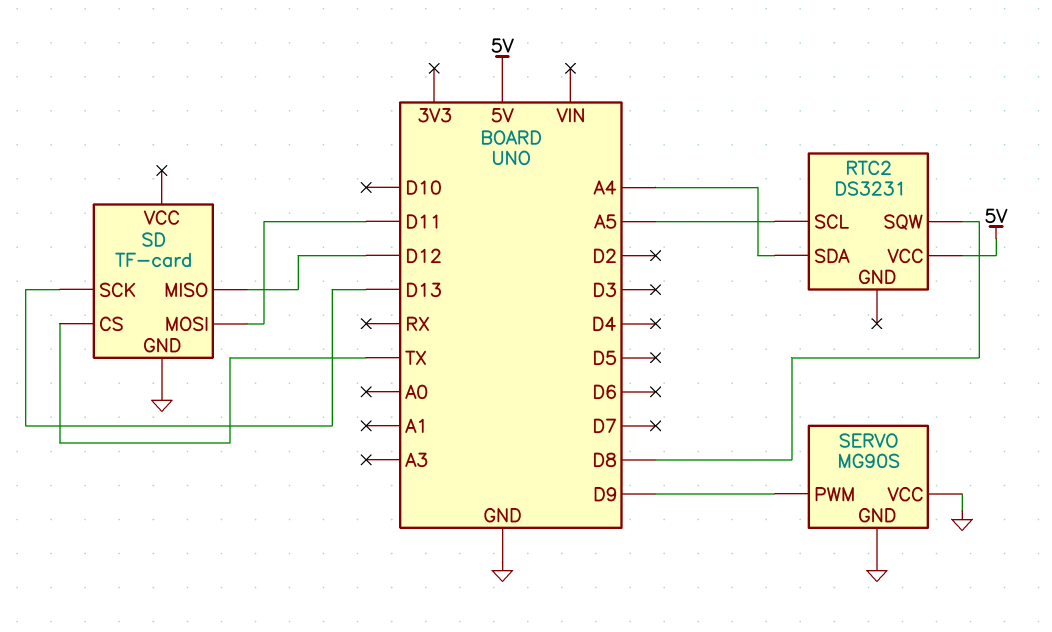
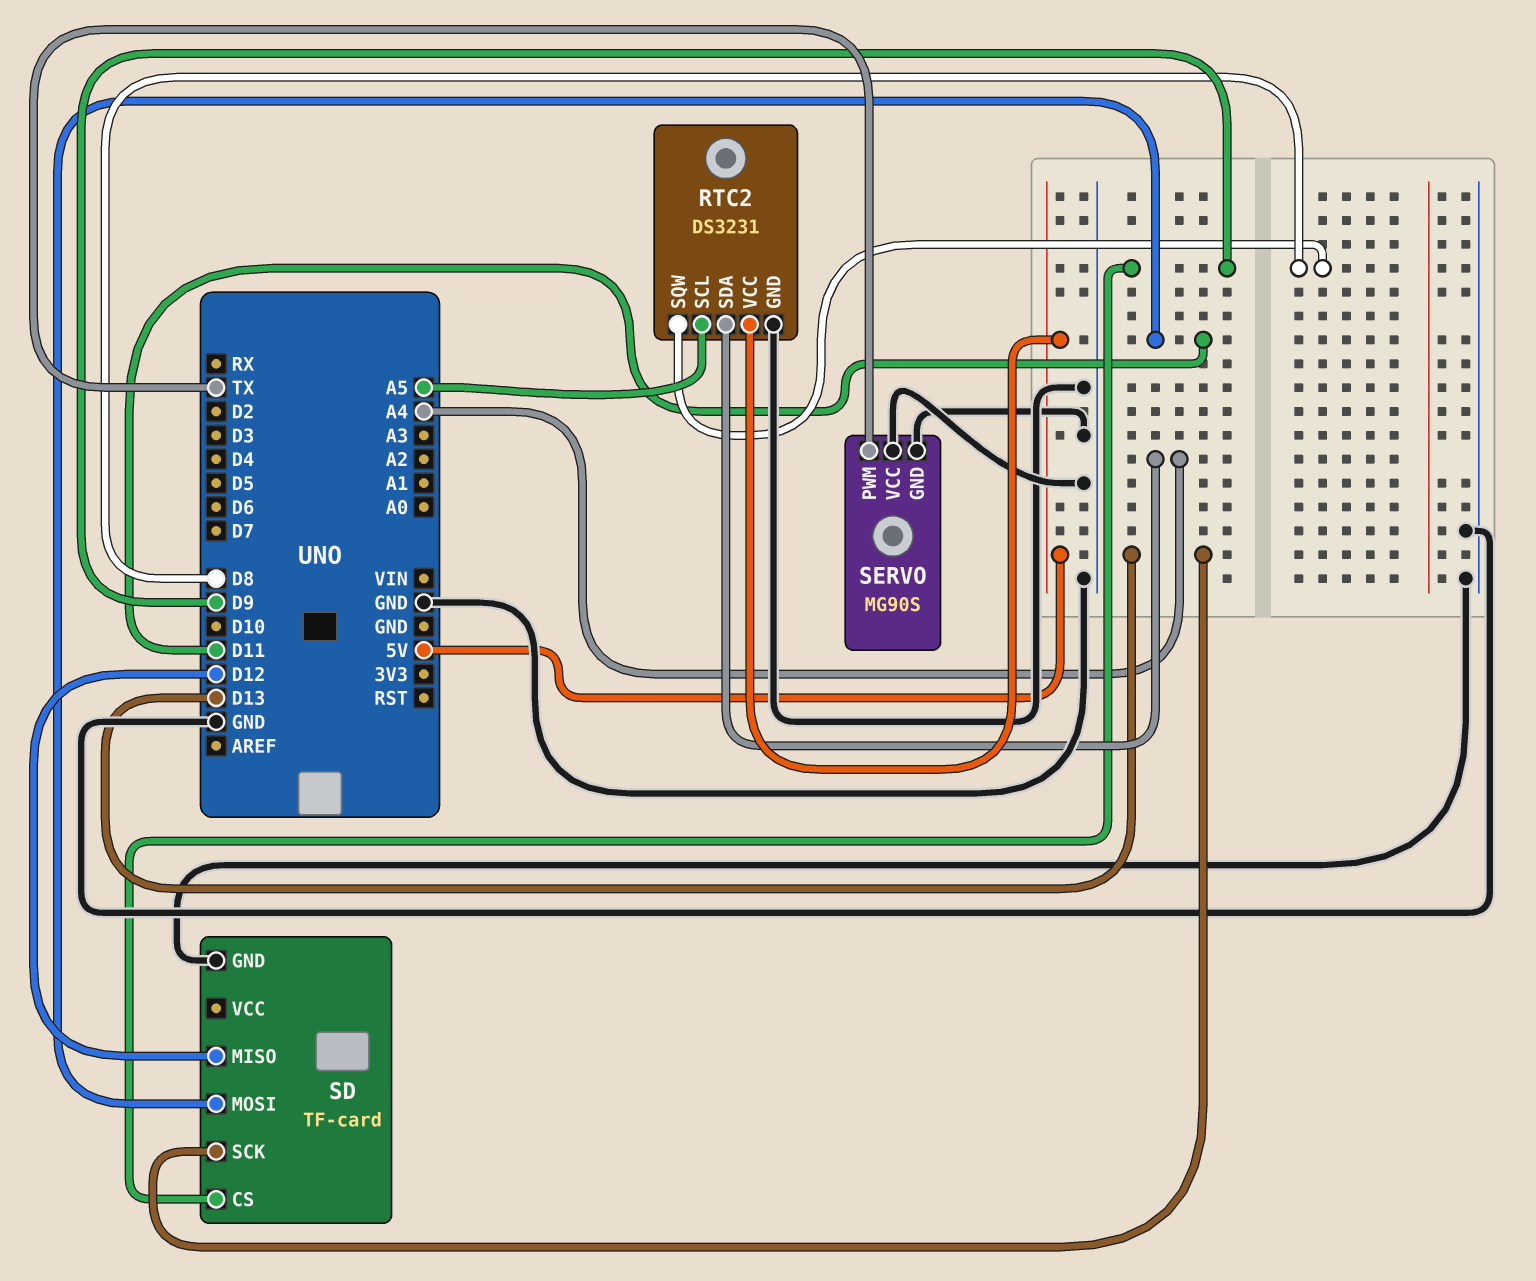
RTC2 pin GND: none -> GND
SD pin CS: TX -> D9
SERVO pin PWM: D9 -> TX

